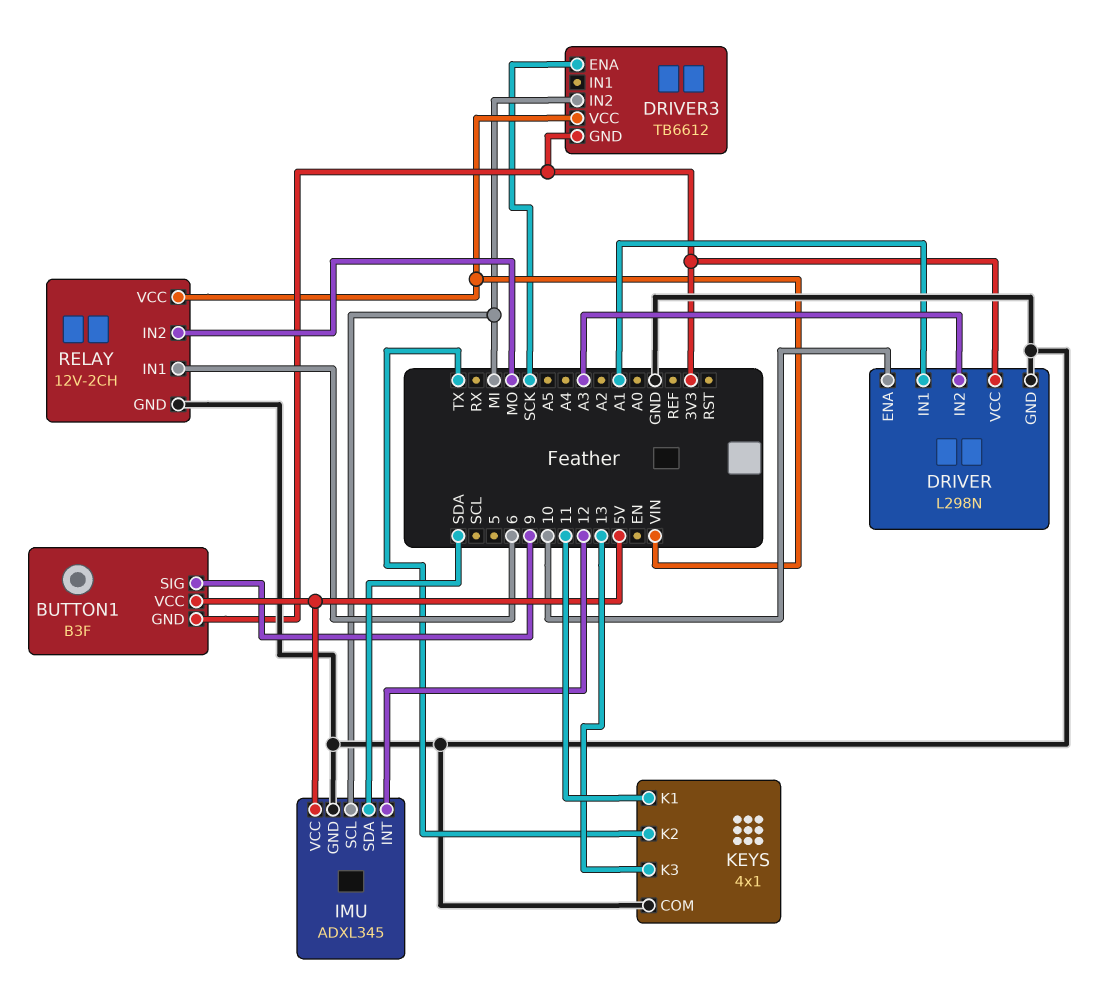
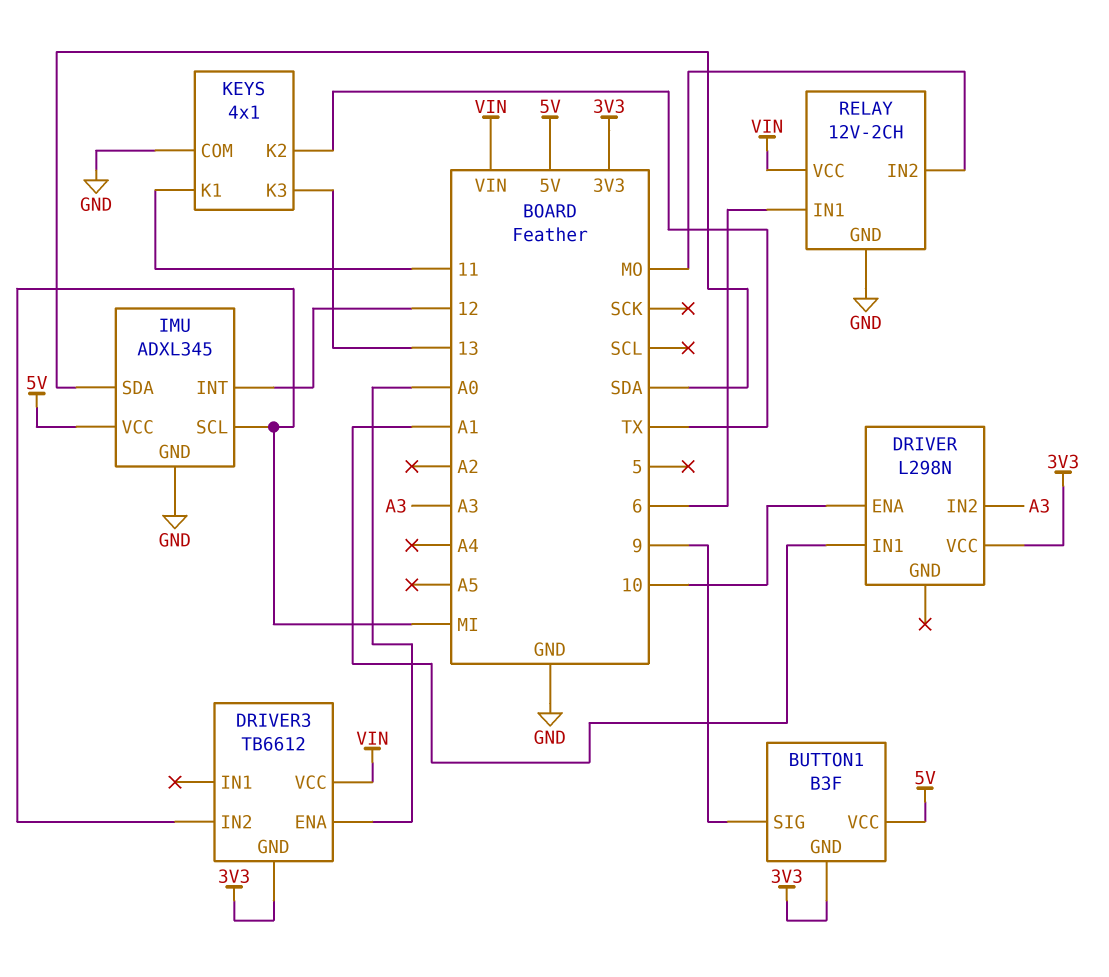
DRIVER pin GND: GND -> none
DRIVER3 pin ENA: SCK -> A0

